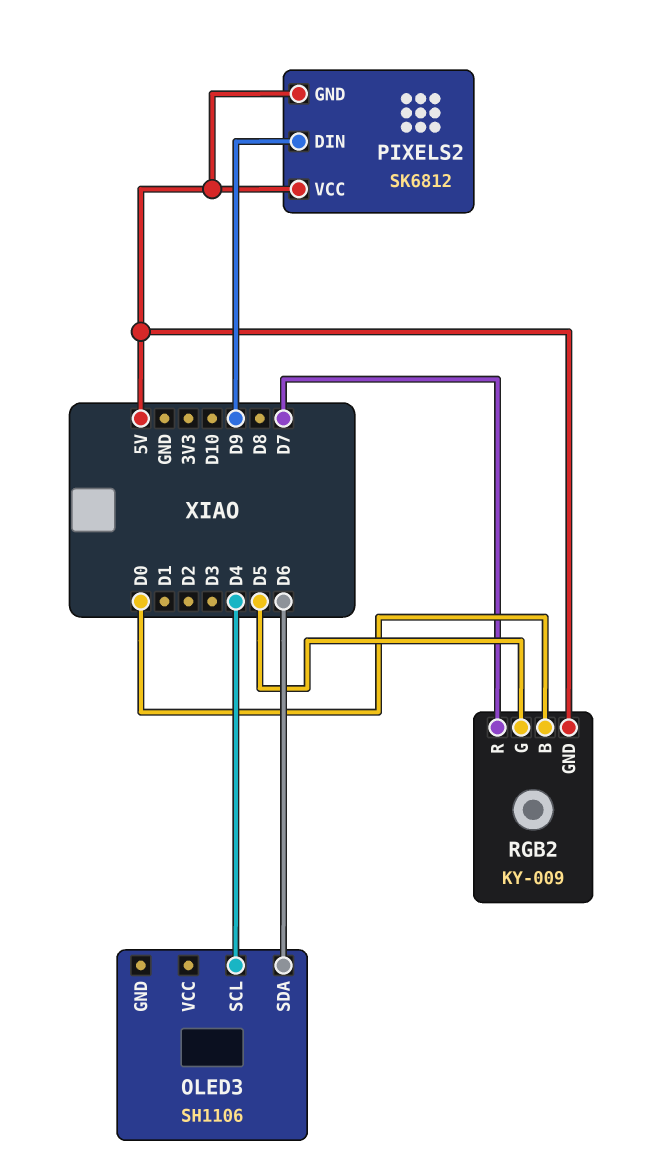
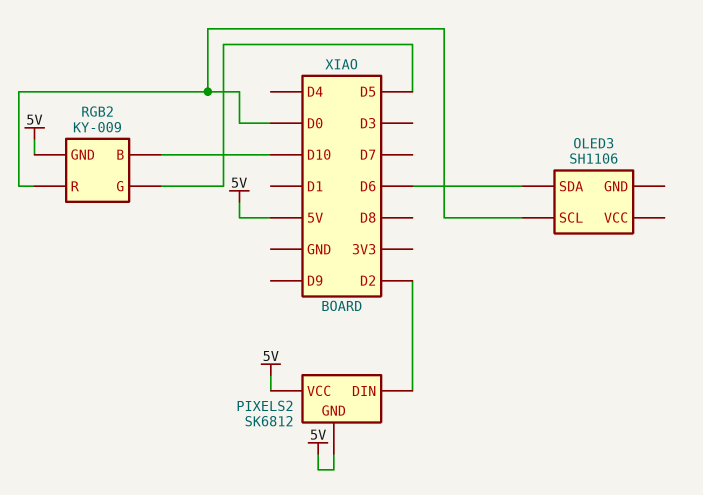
OLED3 pin SCL: D4 -> D0
PIXELS2 pin DIN: D9 -> D2
RGB2 pin B: D0 -> D10
RGB2 pin R: D7 -> D0

